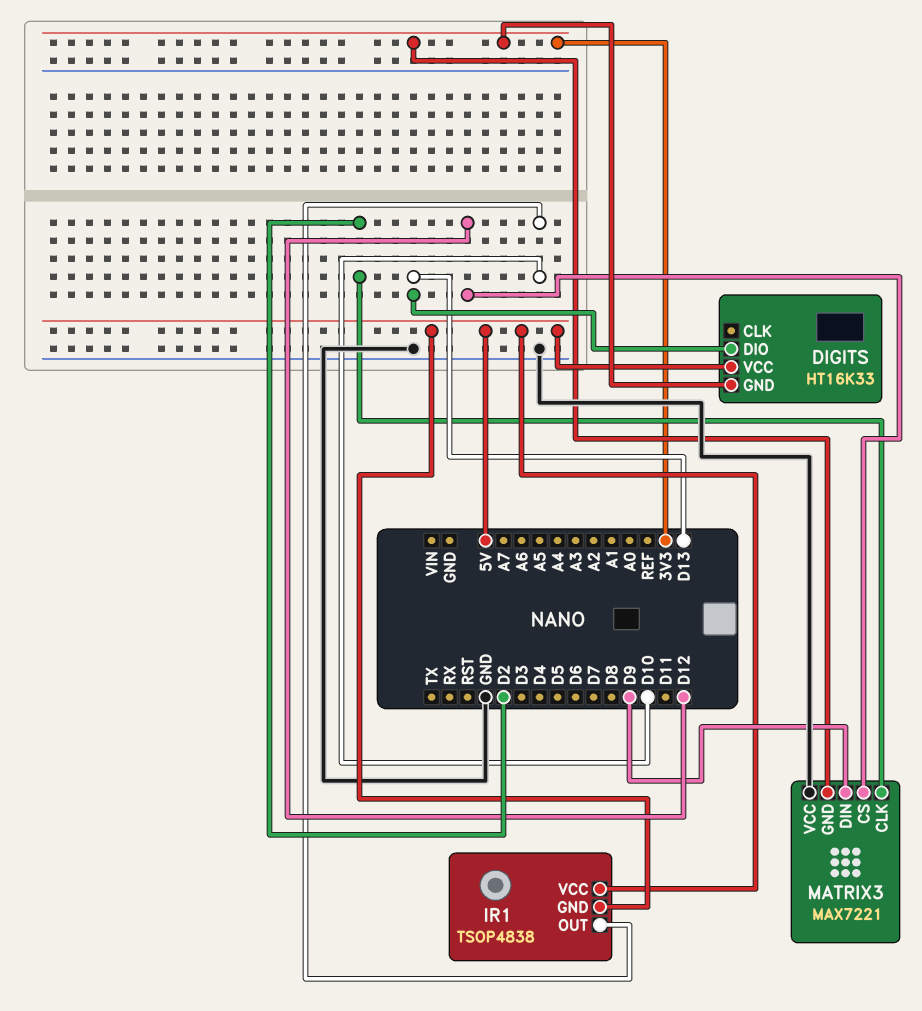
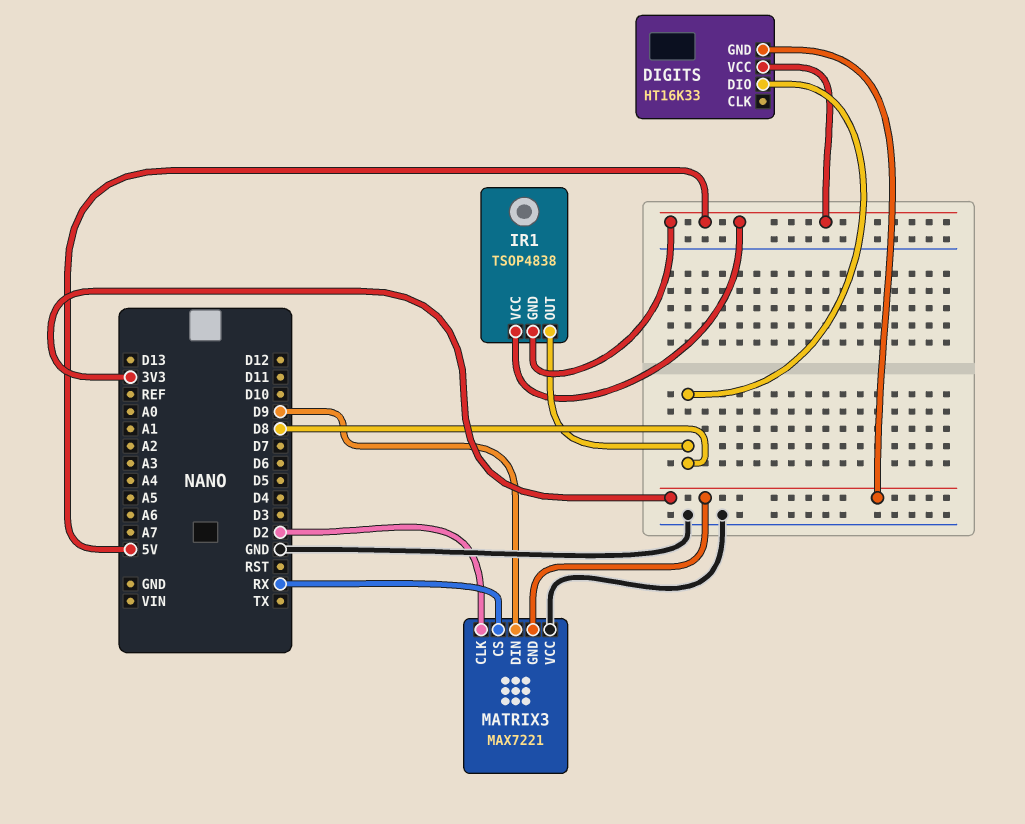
DIGITS pin DIO: D13 -> D8
IR1 pin OUT: D10 -> D8
MATRIX3 pin CS: D12 -> RX

